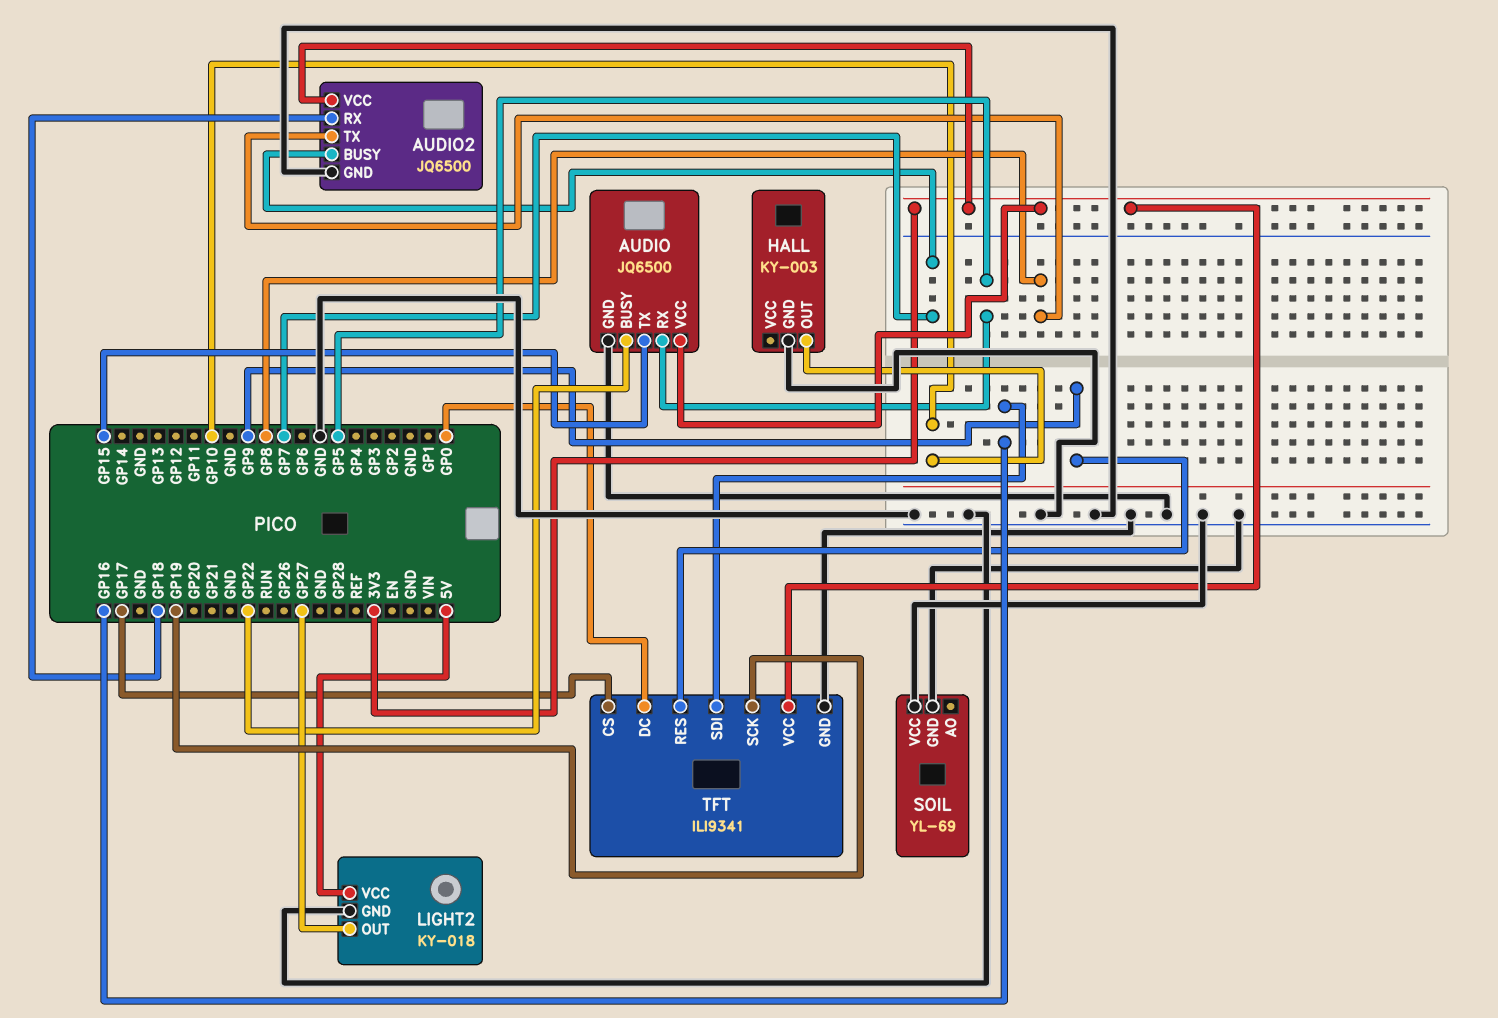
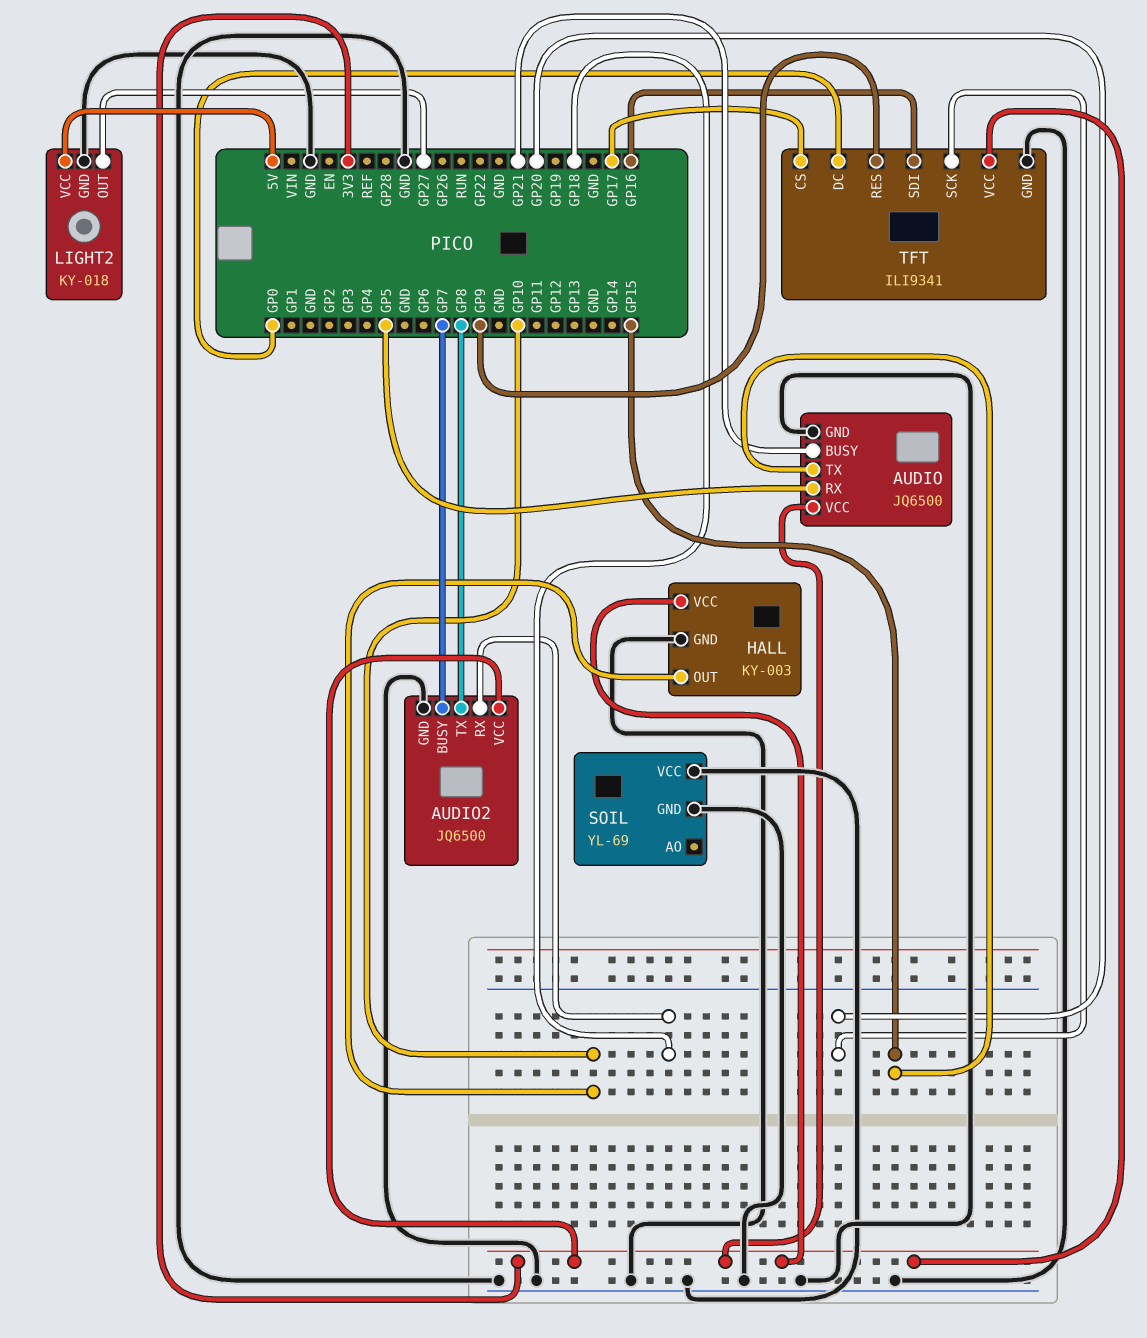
AUDIO pin BUSY: GP22 -> GP21
HALL pin VCC: none -> 3V3
TFT pin SCK: GP19 -> GP20

